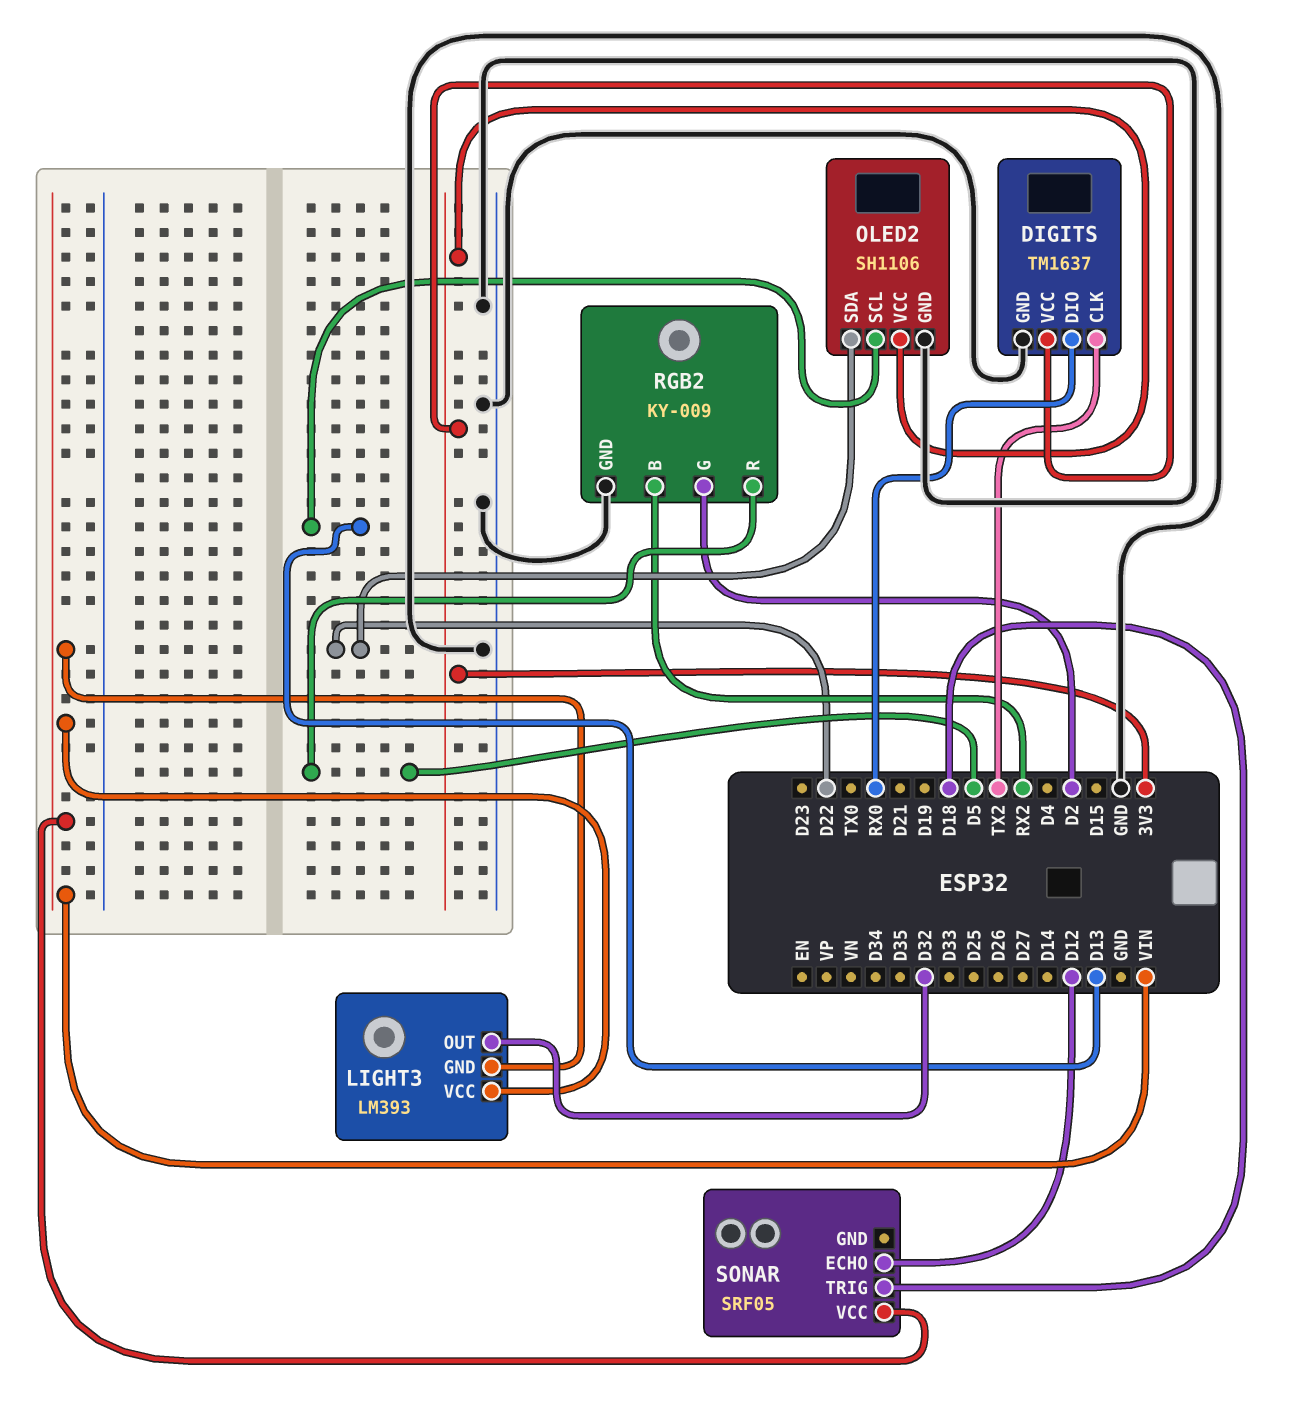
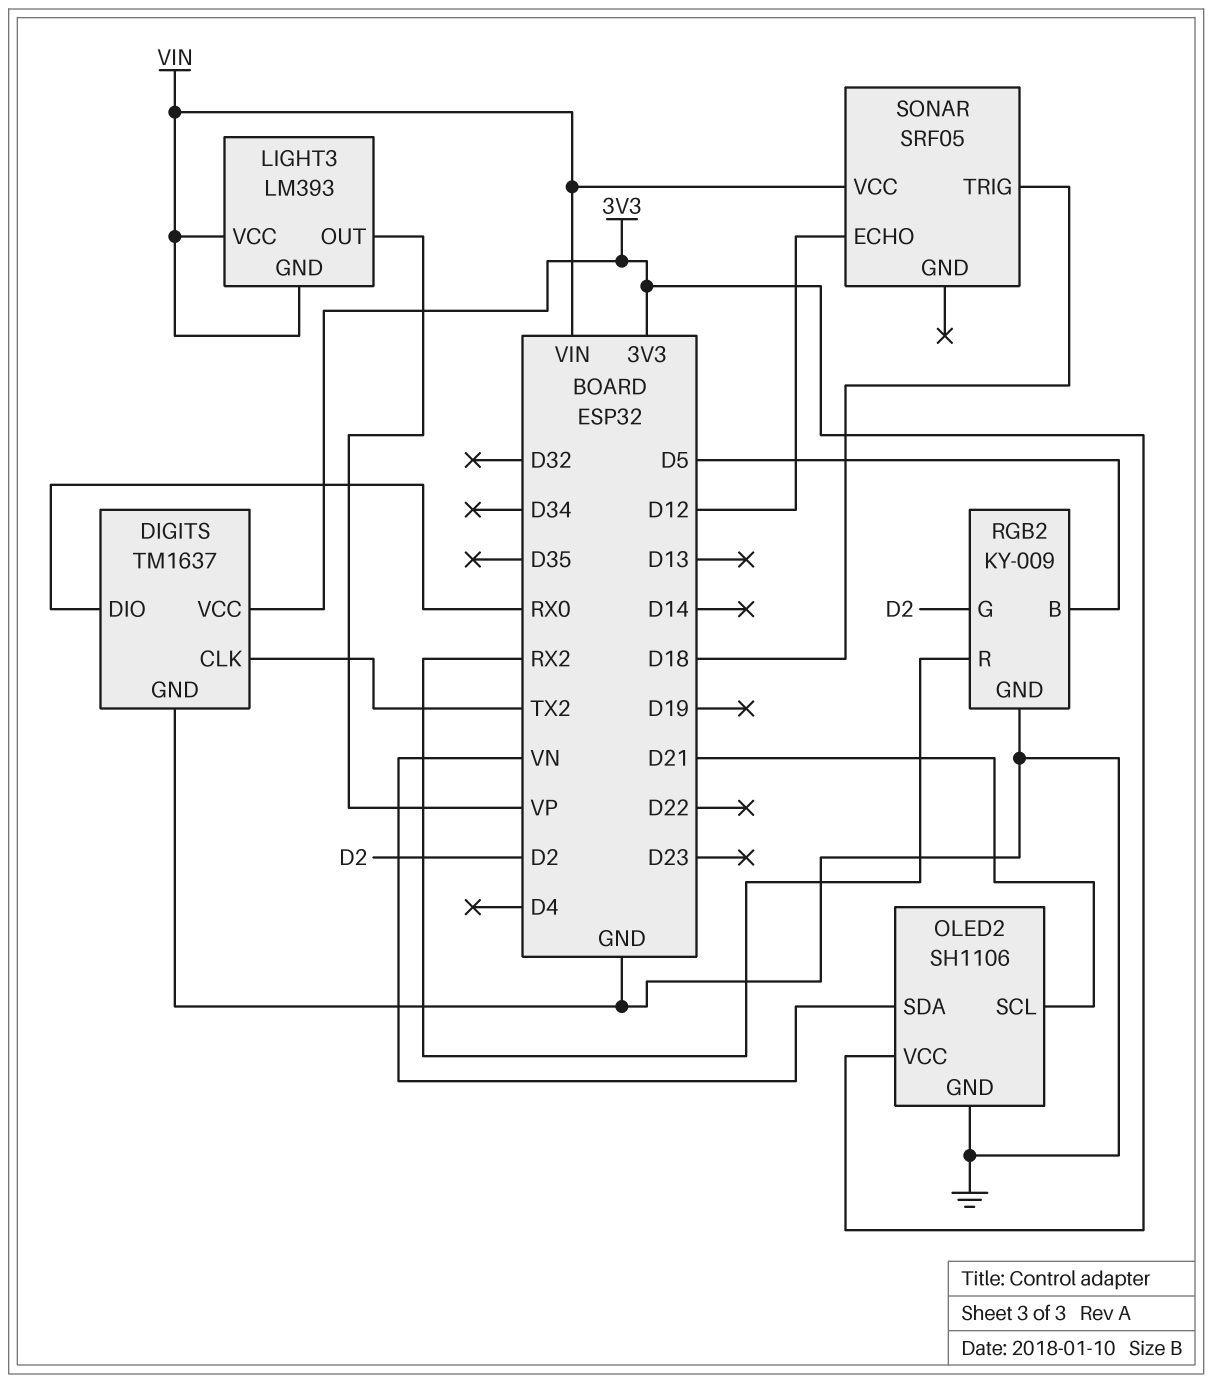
LIGHT3 pin OUT: D32 -> VP
OLED2 pin SCL: D13 -> D21
OLED2 pin SDA: D22 -> VN
RGB2 pin B: RX2 -> D5
RGB2 pin R: D5 -> RX2

